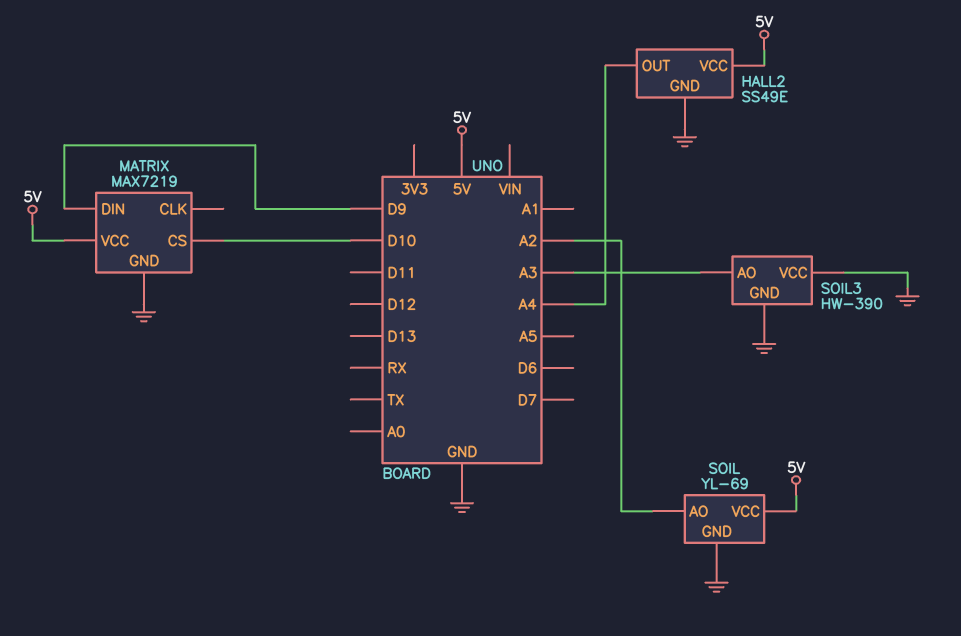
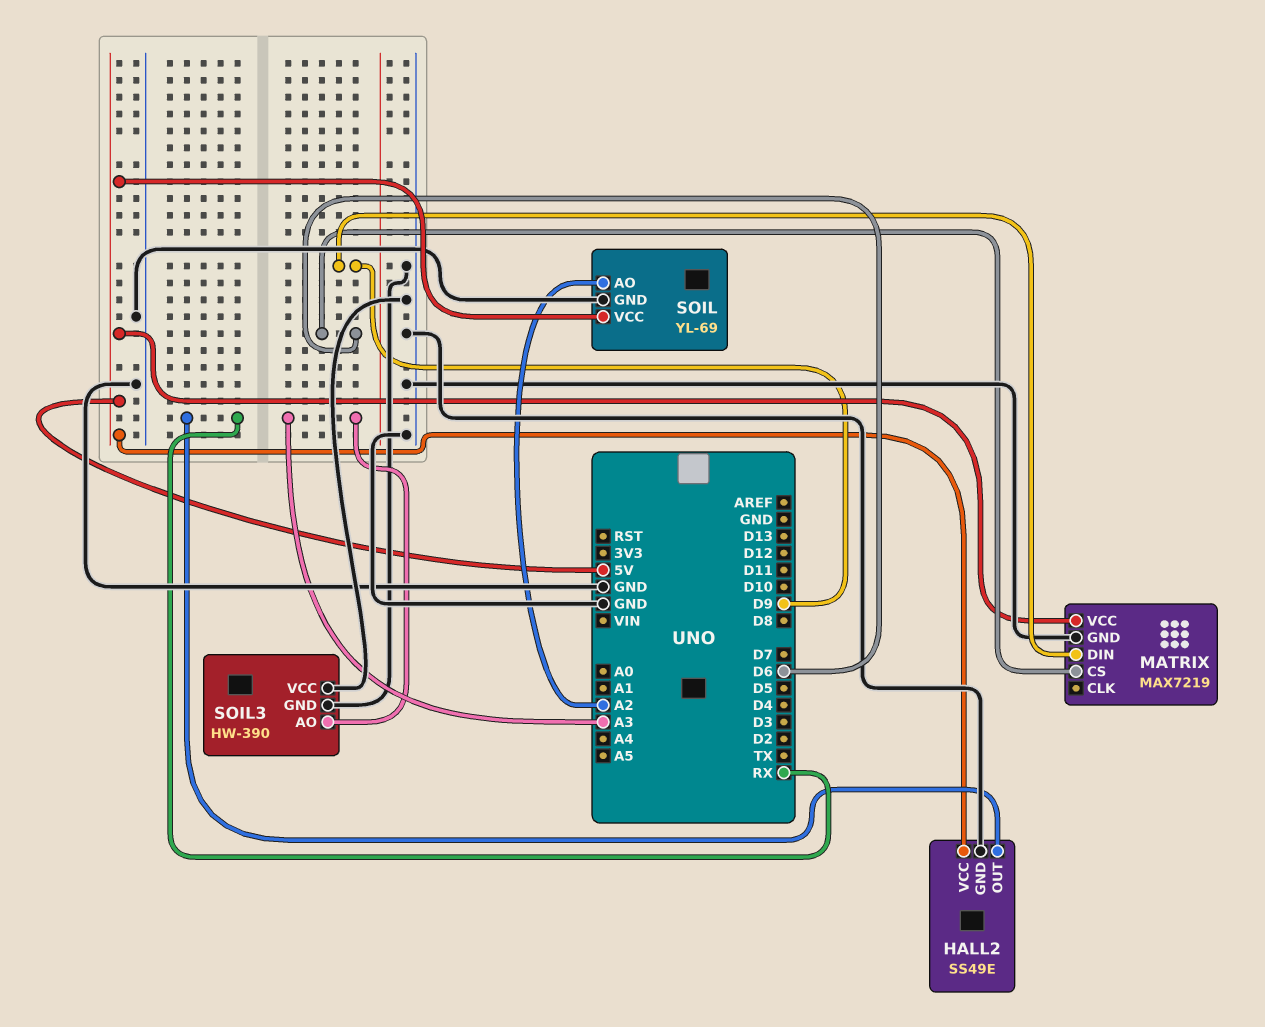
HALL2 pin OUT: A4 -> RX
MATRIX pin CS: D10 -> D6

